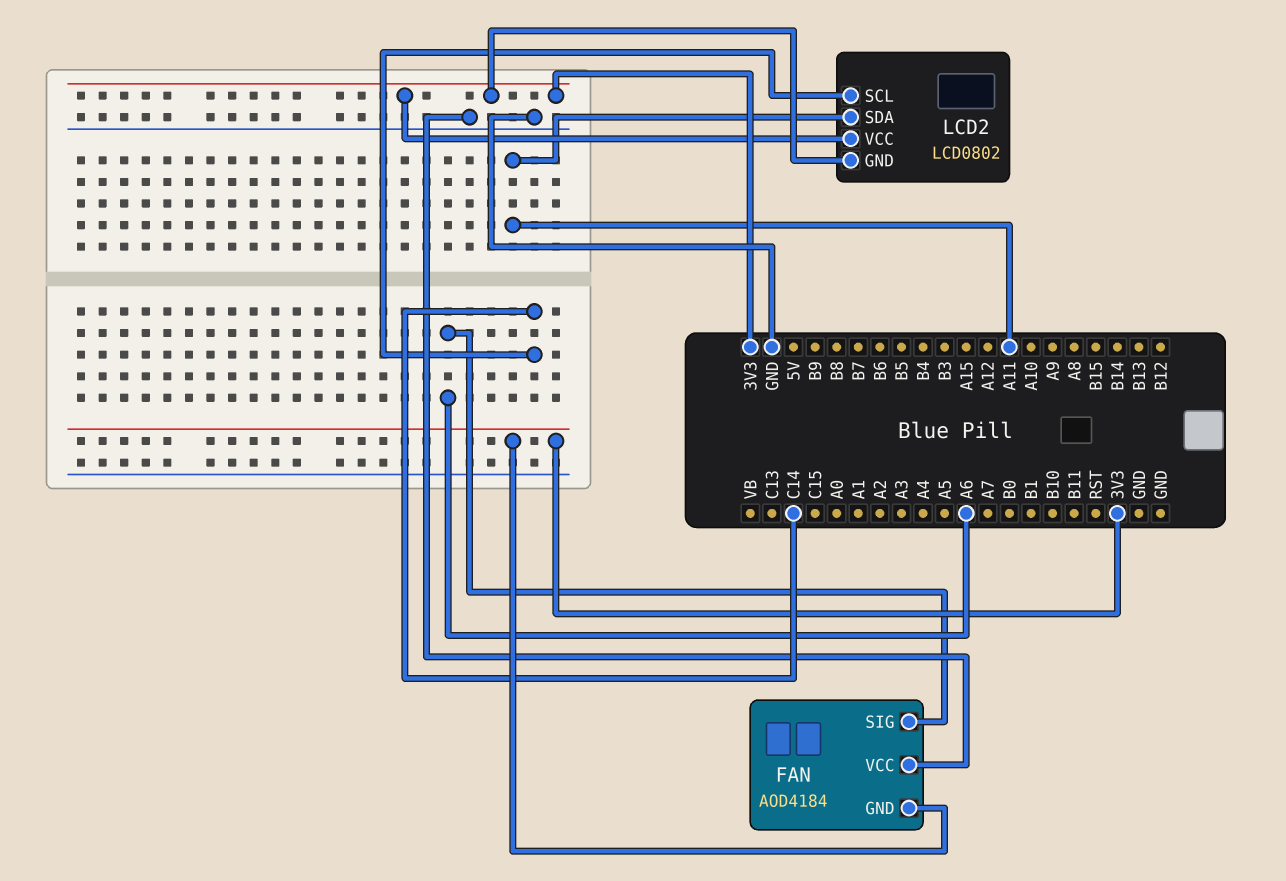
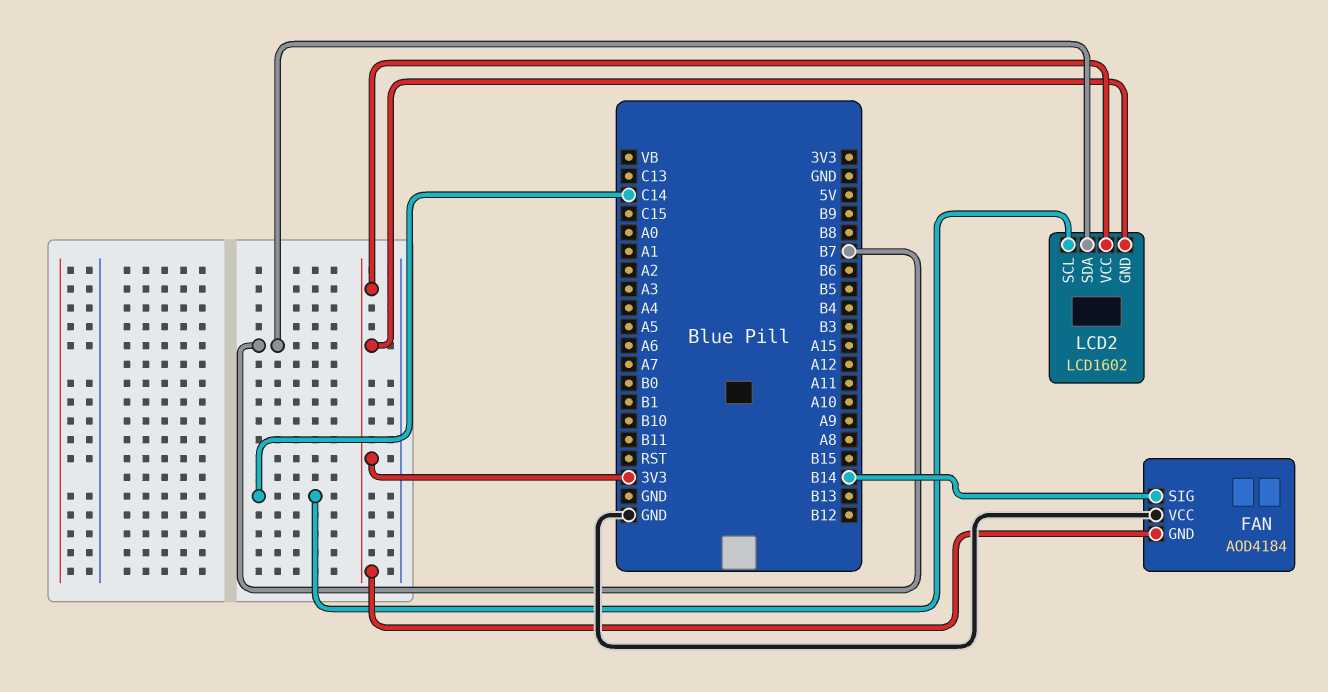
FAN pin SIG: A6 -> B14
LCD2: LCD0802 -> LCD1602
LCD2 pin SDA: A11 -> B7

